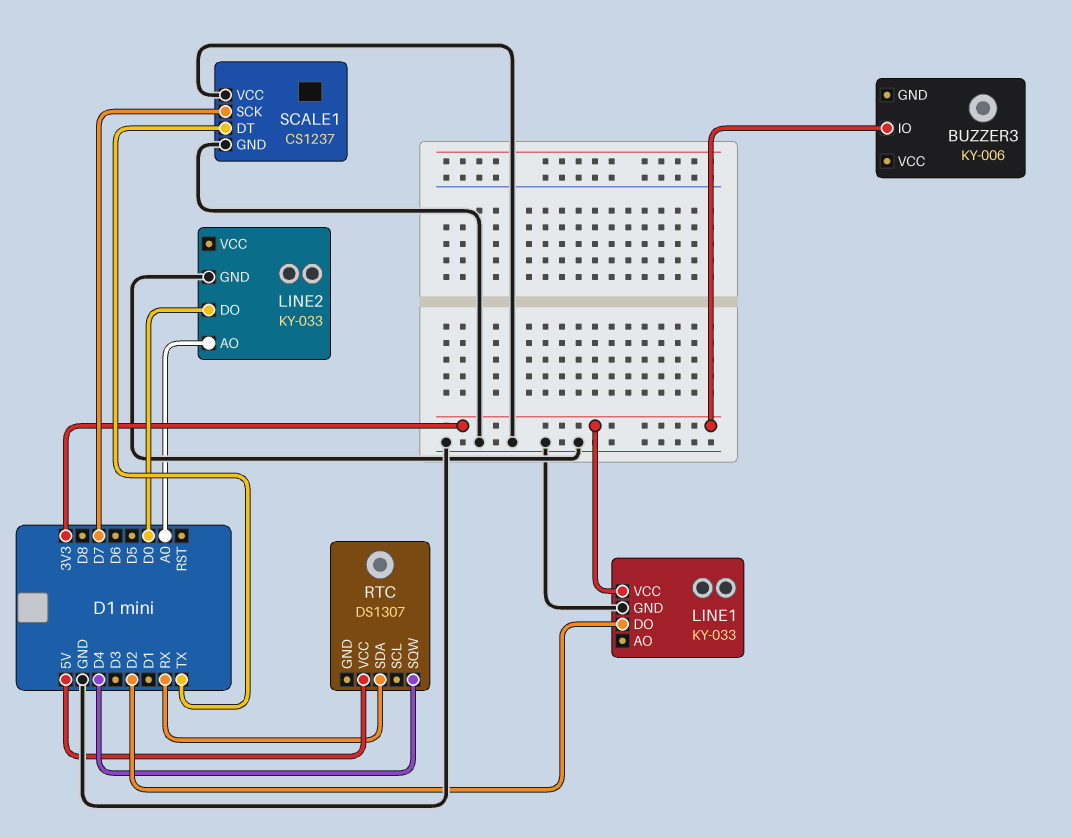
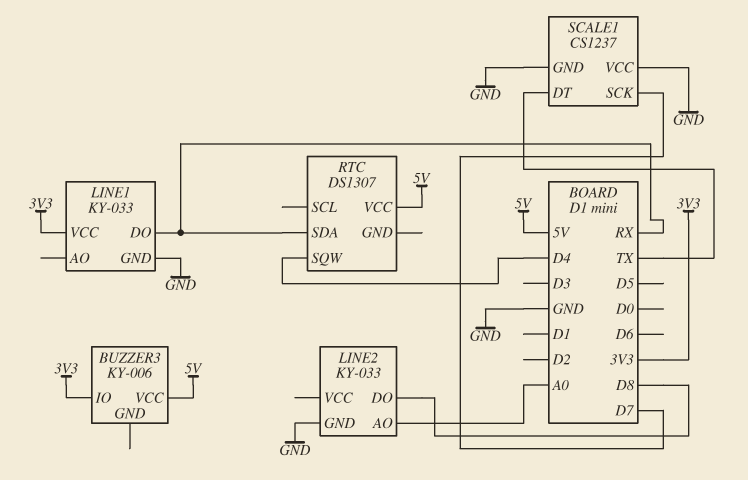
BUZZER3 pin VCC: none -> 5V
LINE1 pin DO: D2 -> RX
LINE2 pin DO: D0 -> D8

